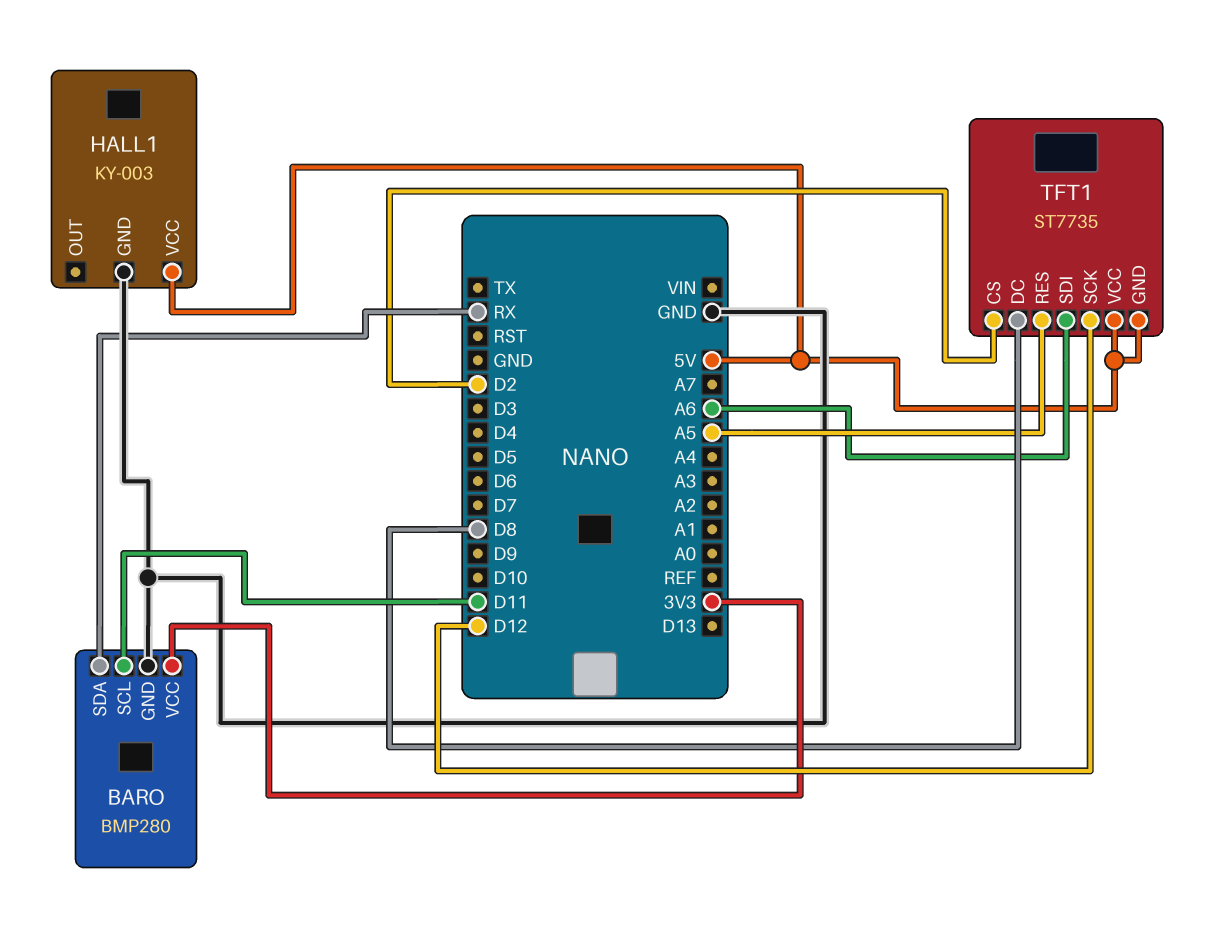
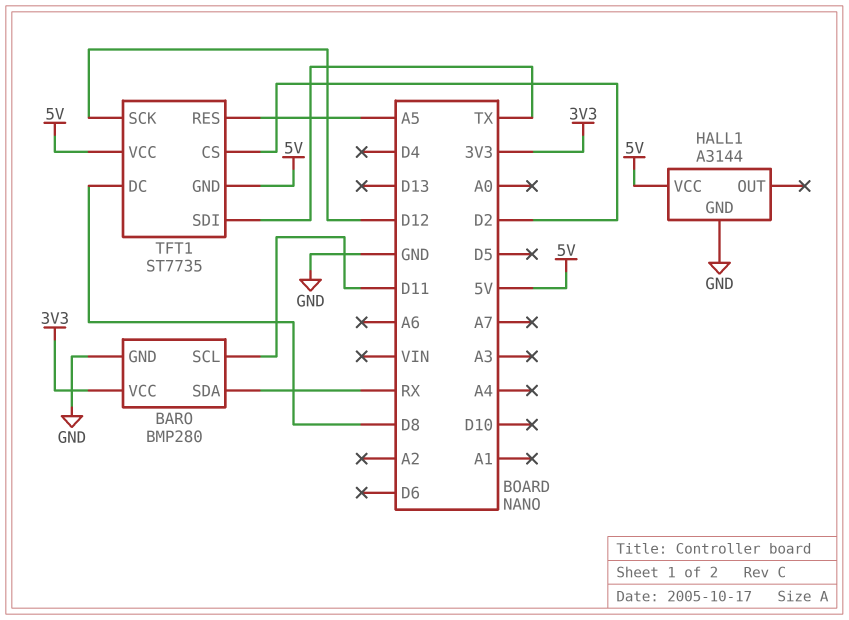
HALL1: KY-003 -> A3144
TFT1 pin SDI: A6 -> TX

